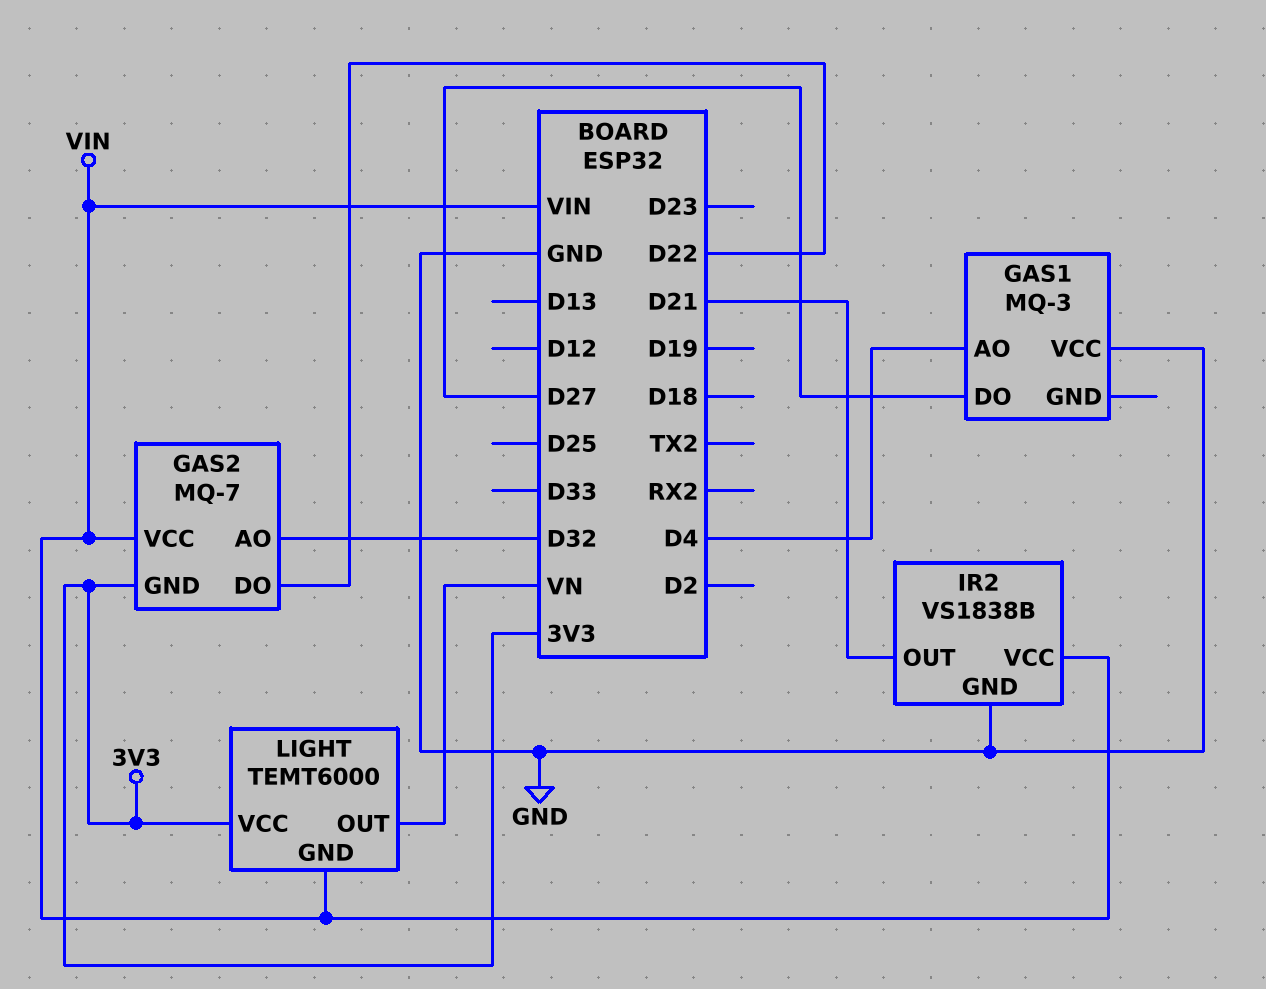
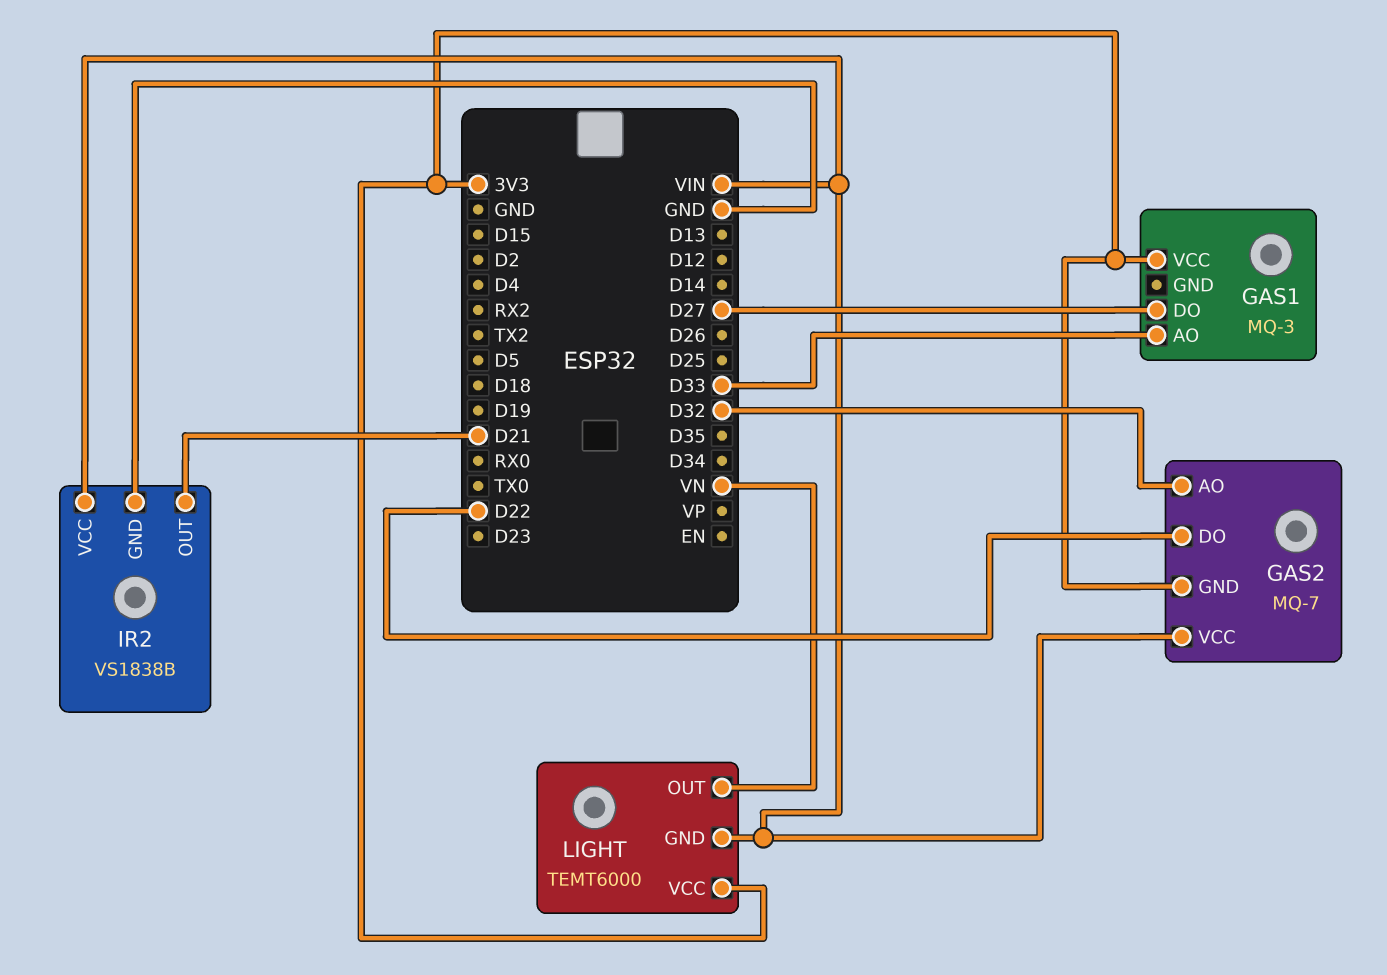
GAS1 pin AO: D4 -> D33
GAS1 pin VCC: GND -> 3V3

